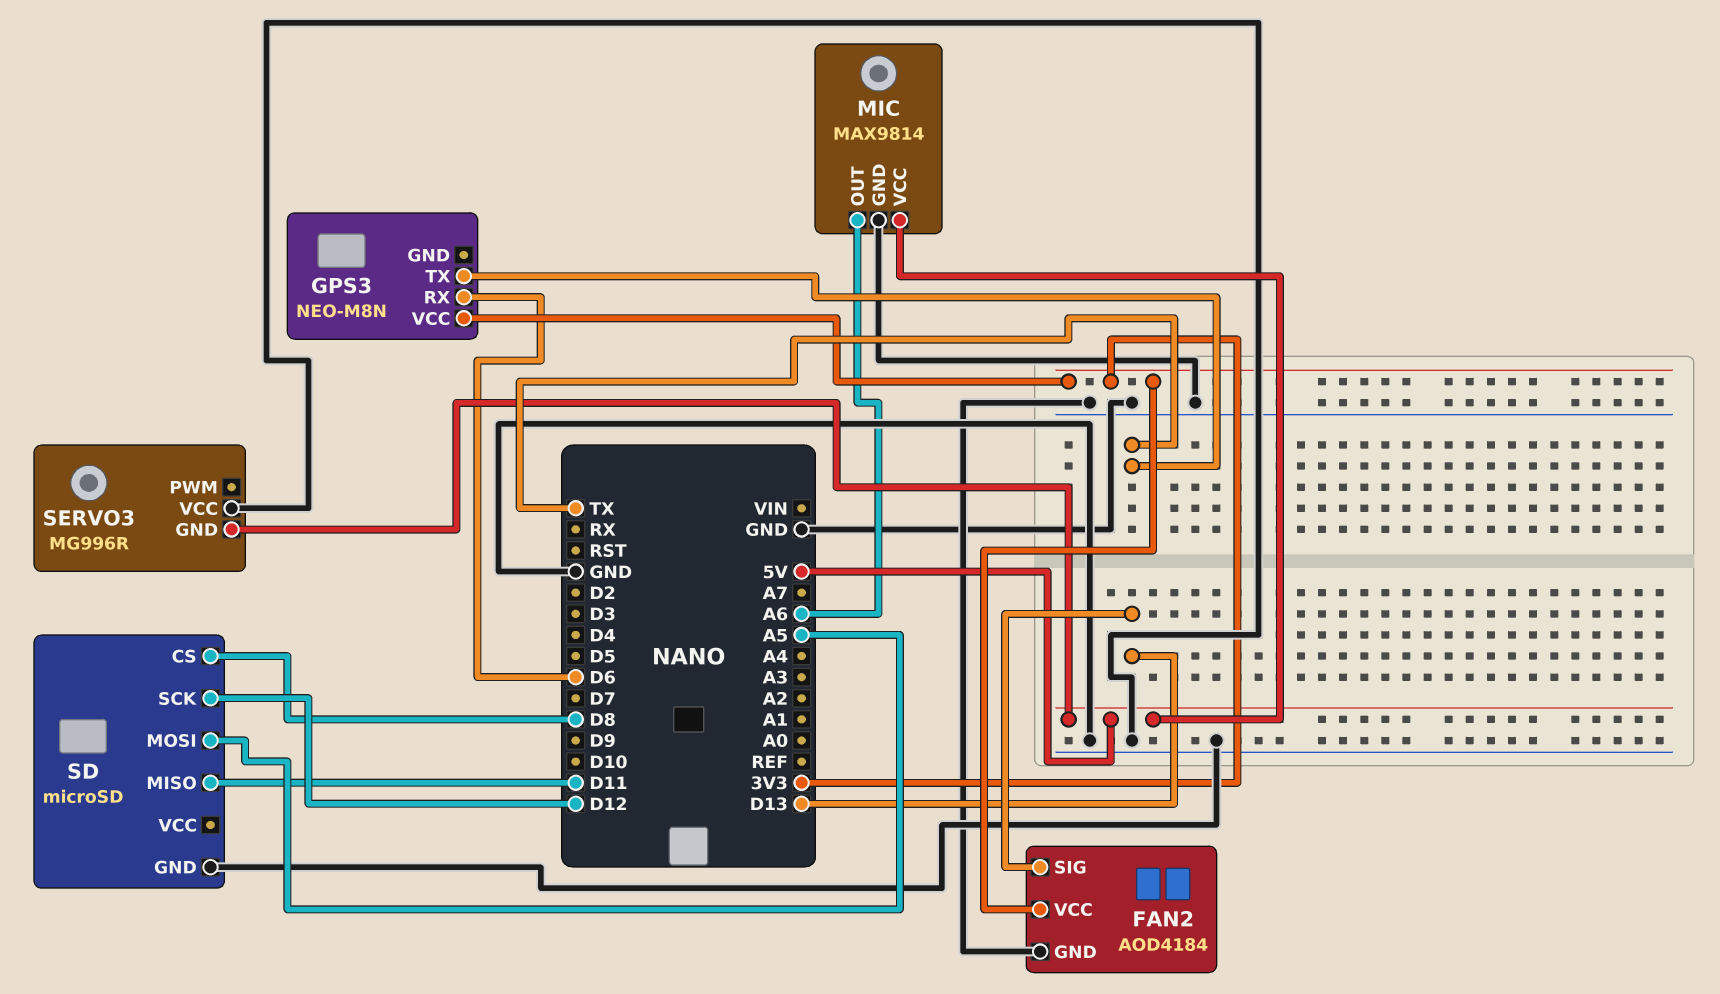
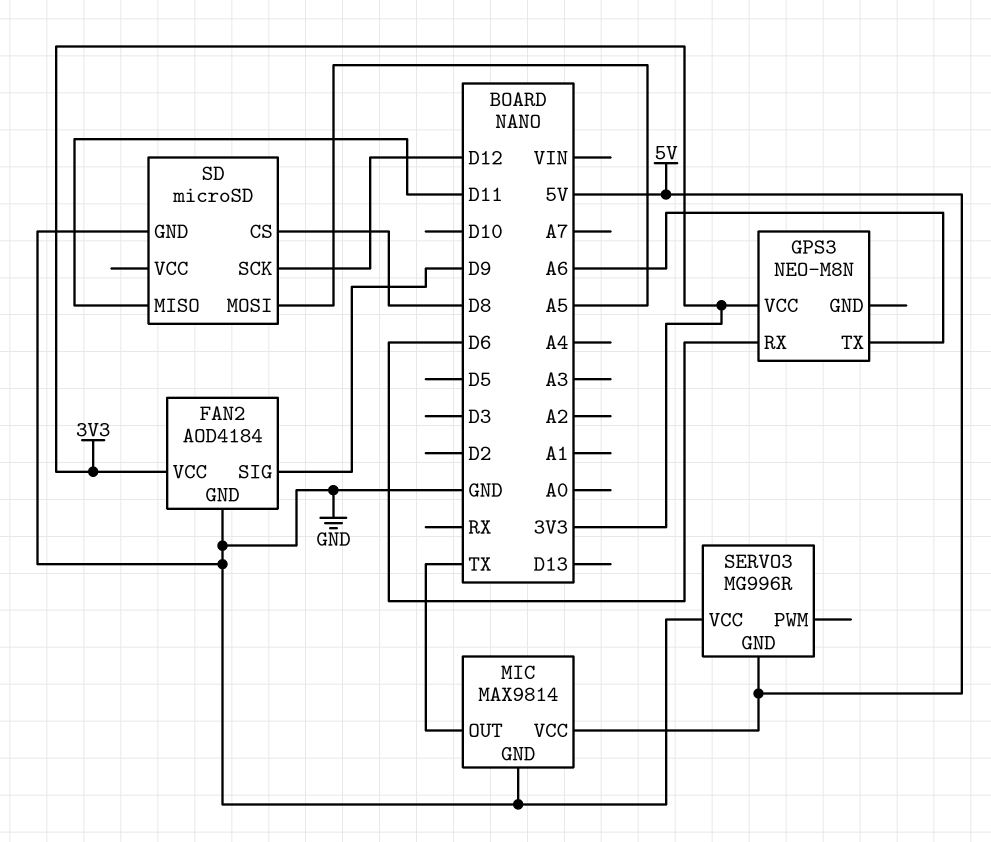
FAN2 pin SIG: D13 -> D9
GPS3 pin TX: TX -> A6
MIC pin OUT: A6 -> TX

